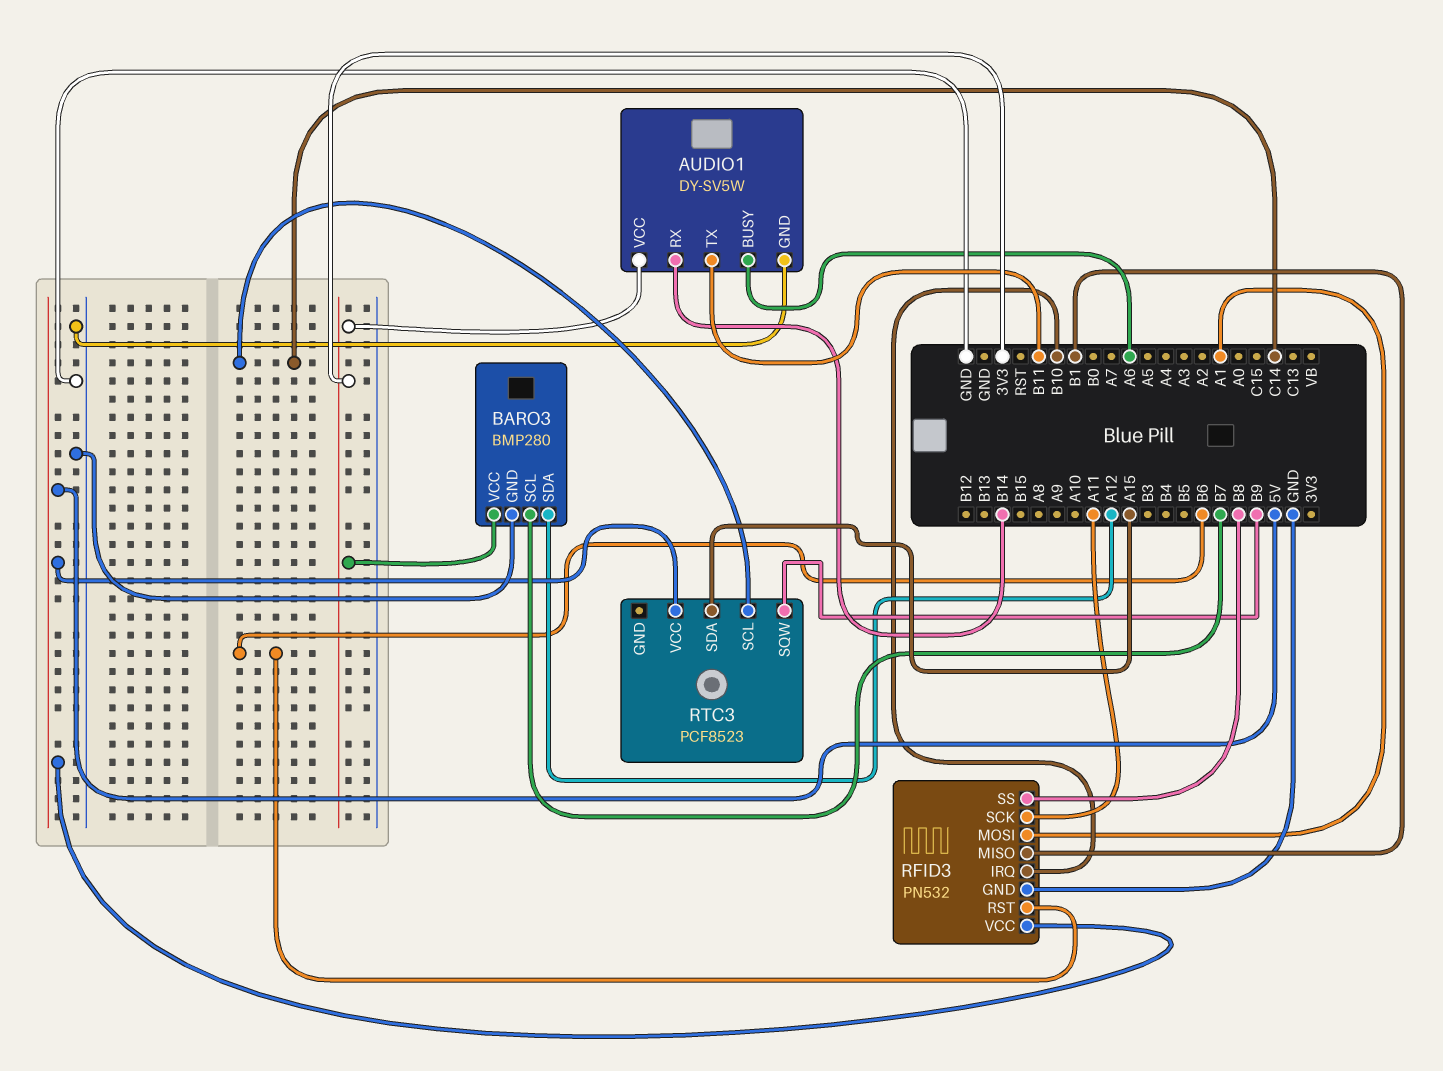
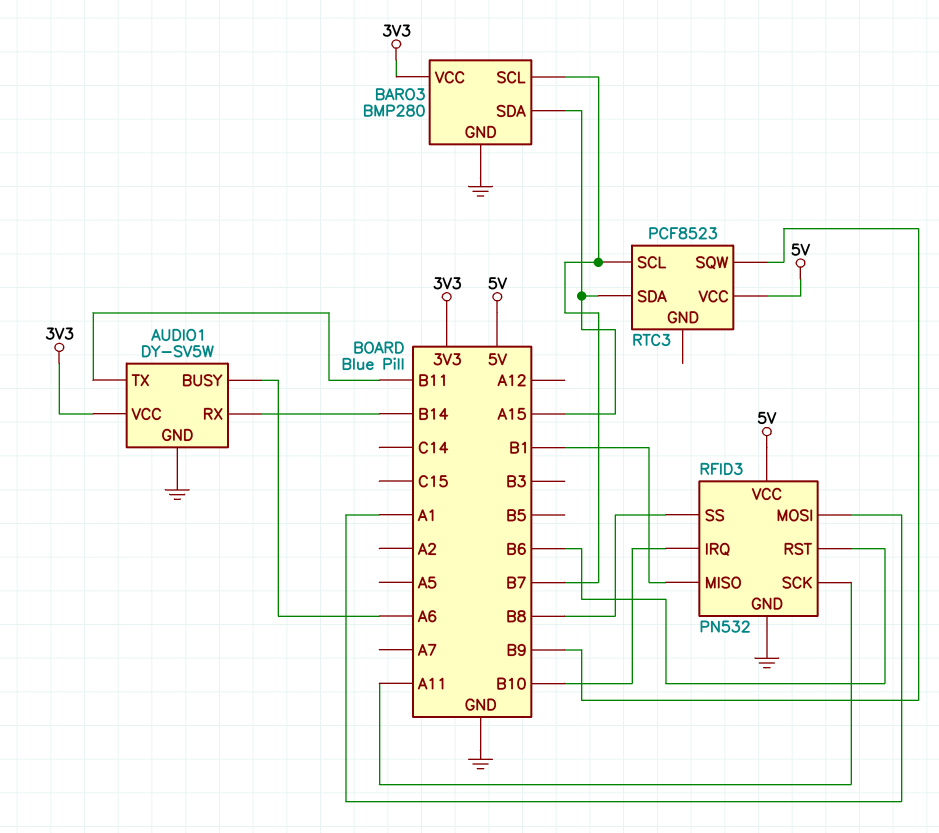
BARO3 pin SDA: A12 -> A15
RTC3 pin SCL: C14 -> B7

